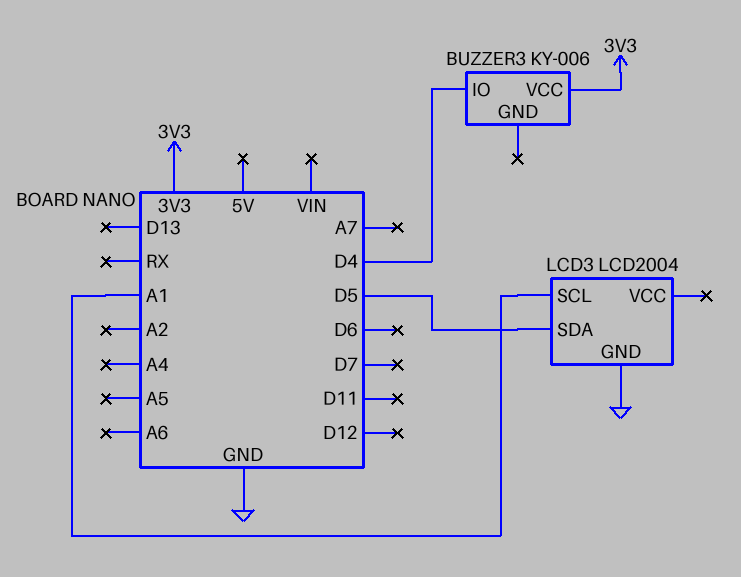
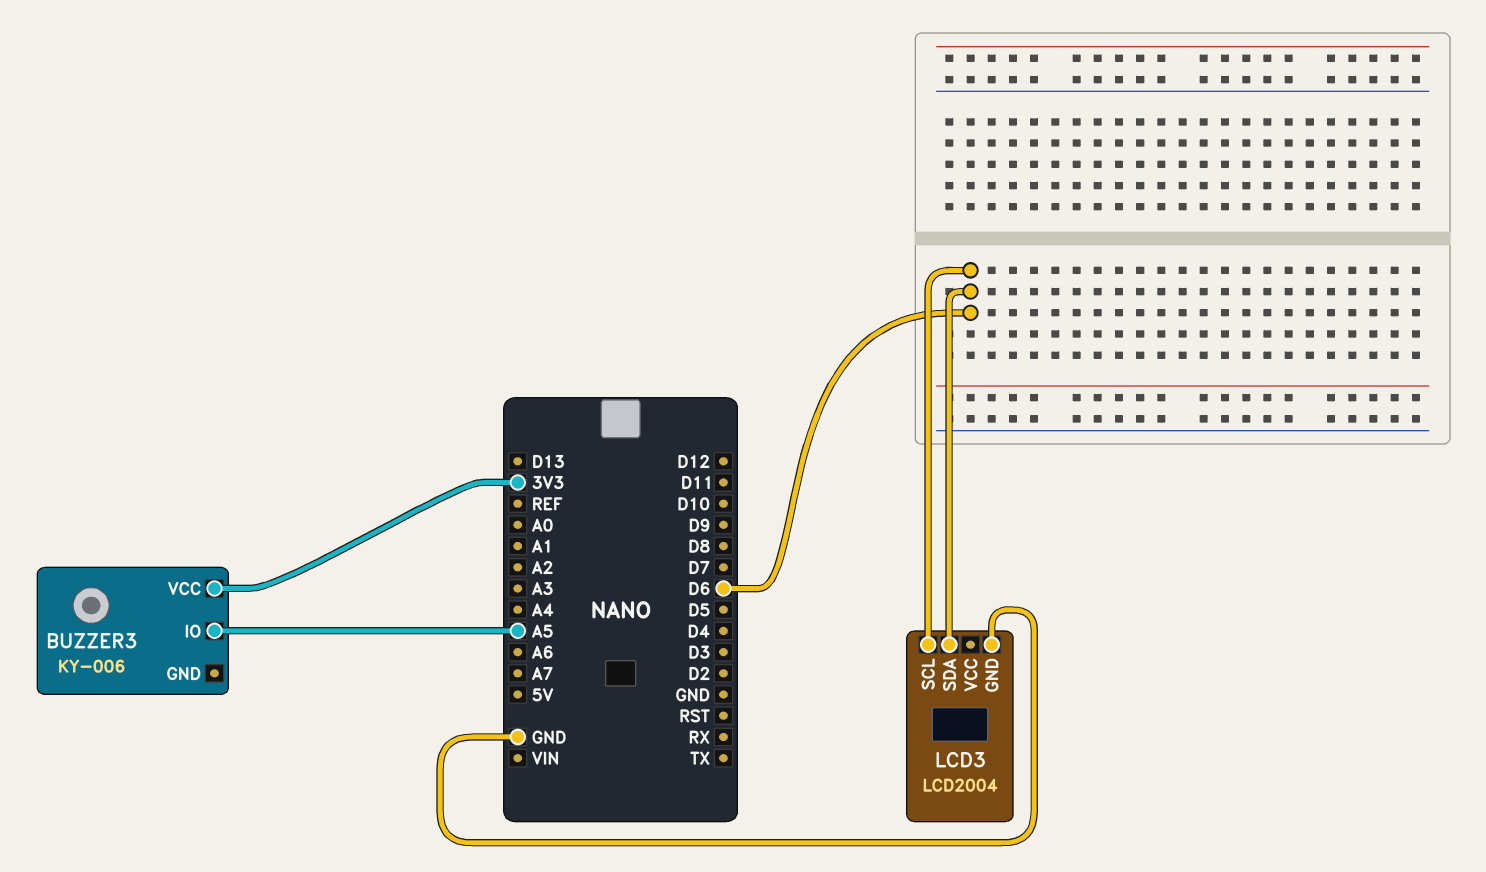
BUZZER3 pin IO: D4 -> A5
LCD3 pin SCL: A1 -> D6
LCD3 pin SDA: D5 -> D6

